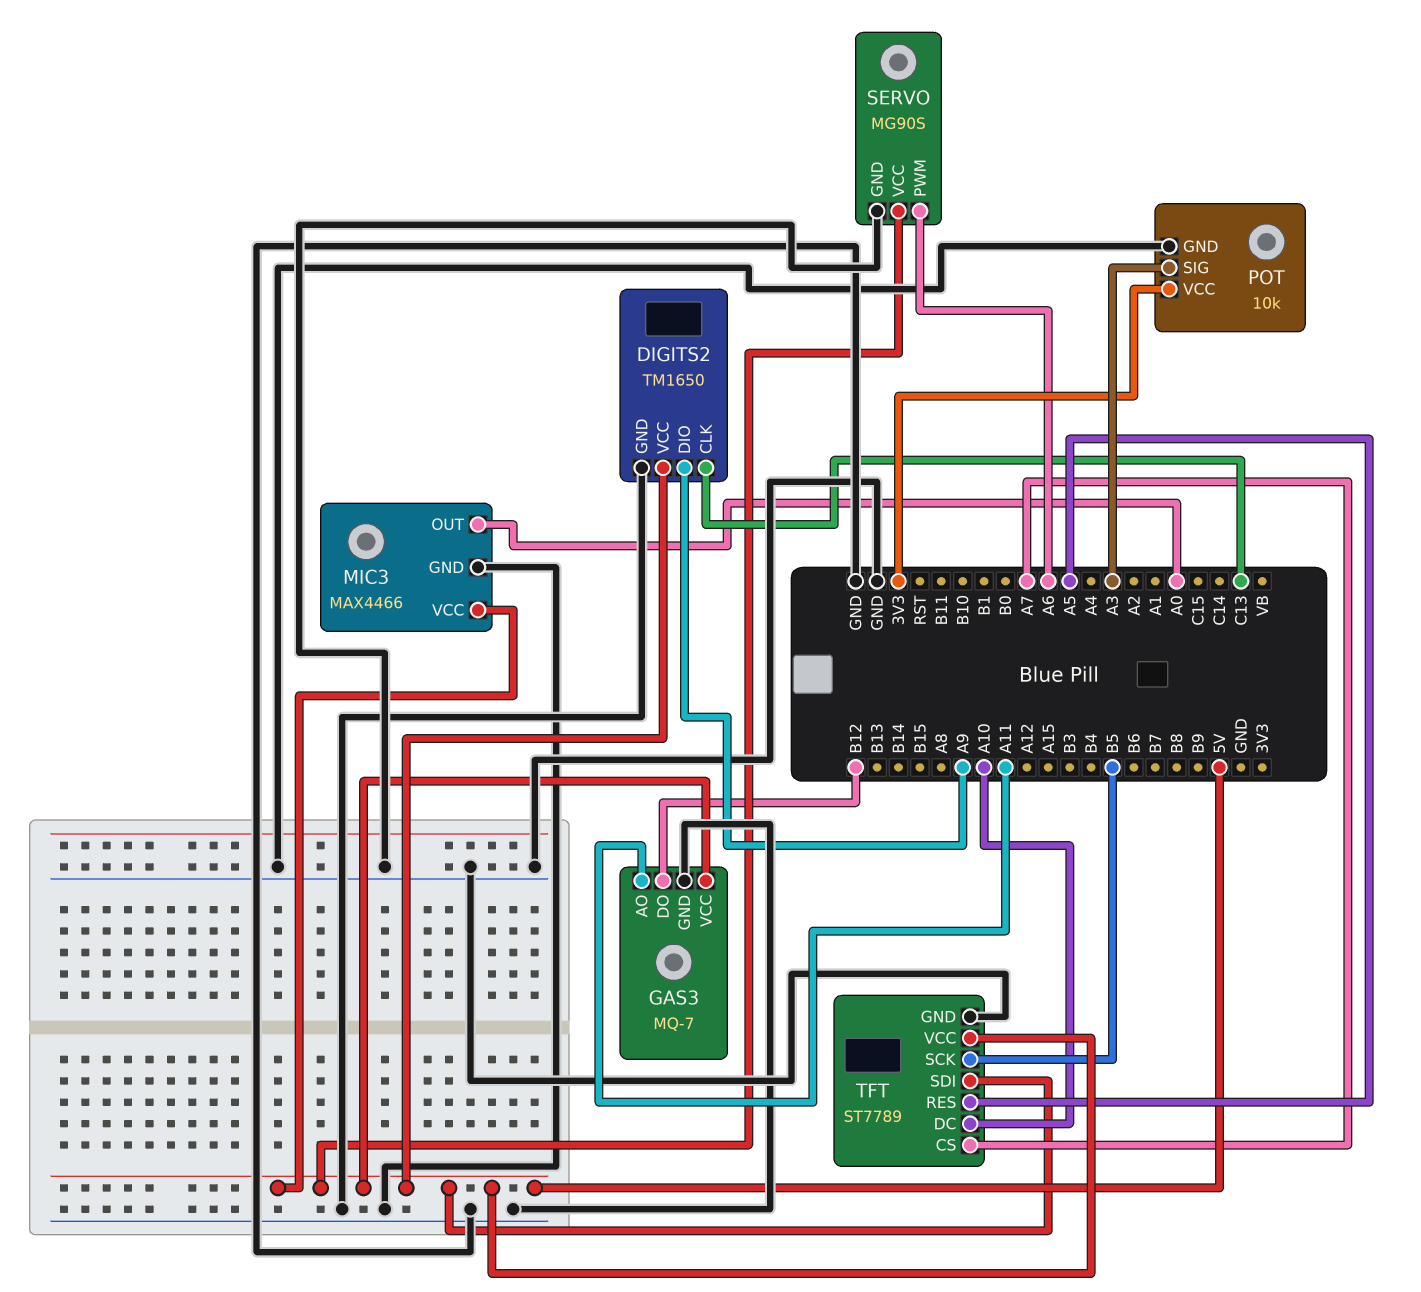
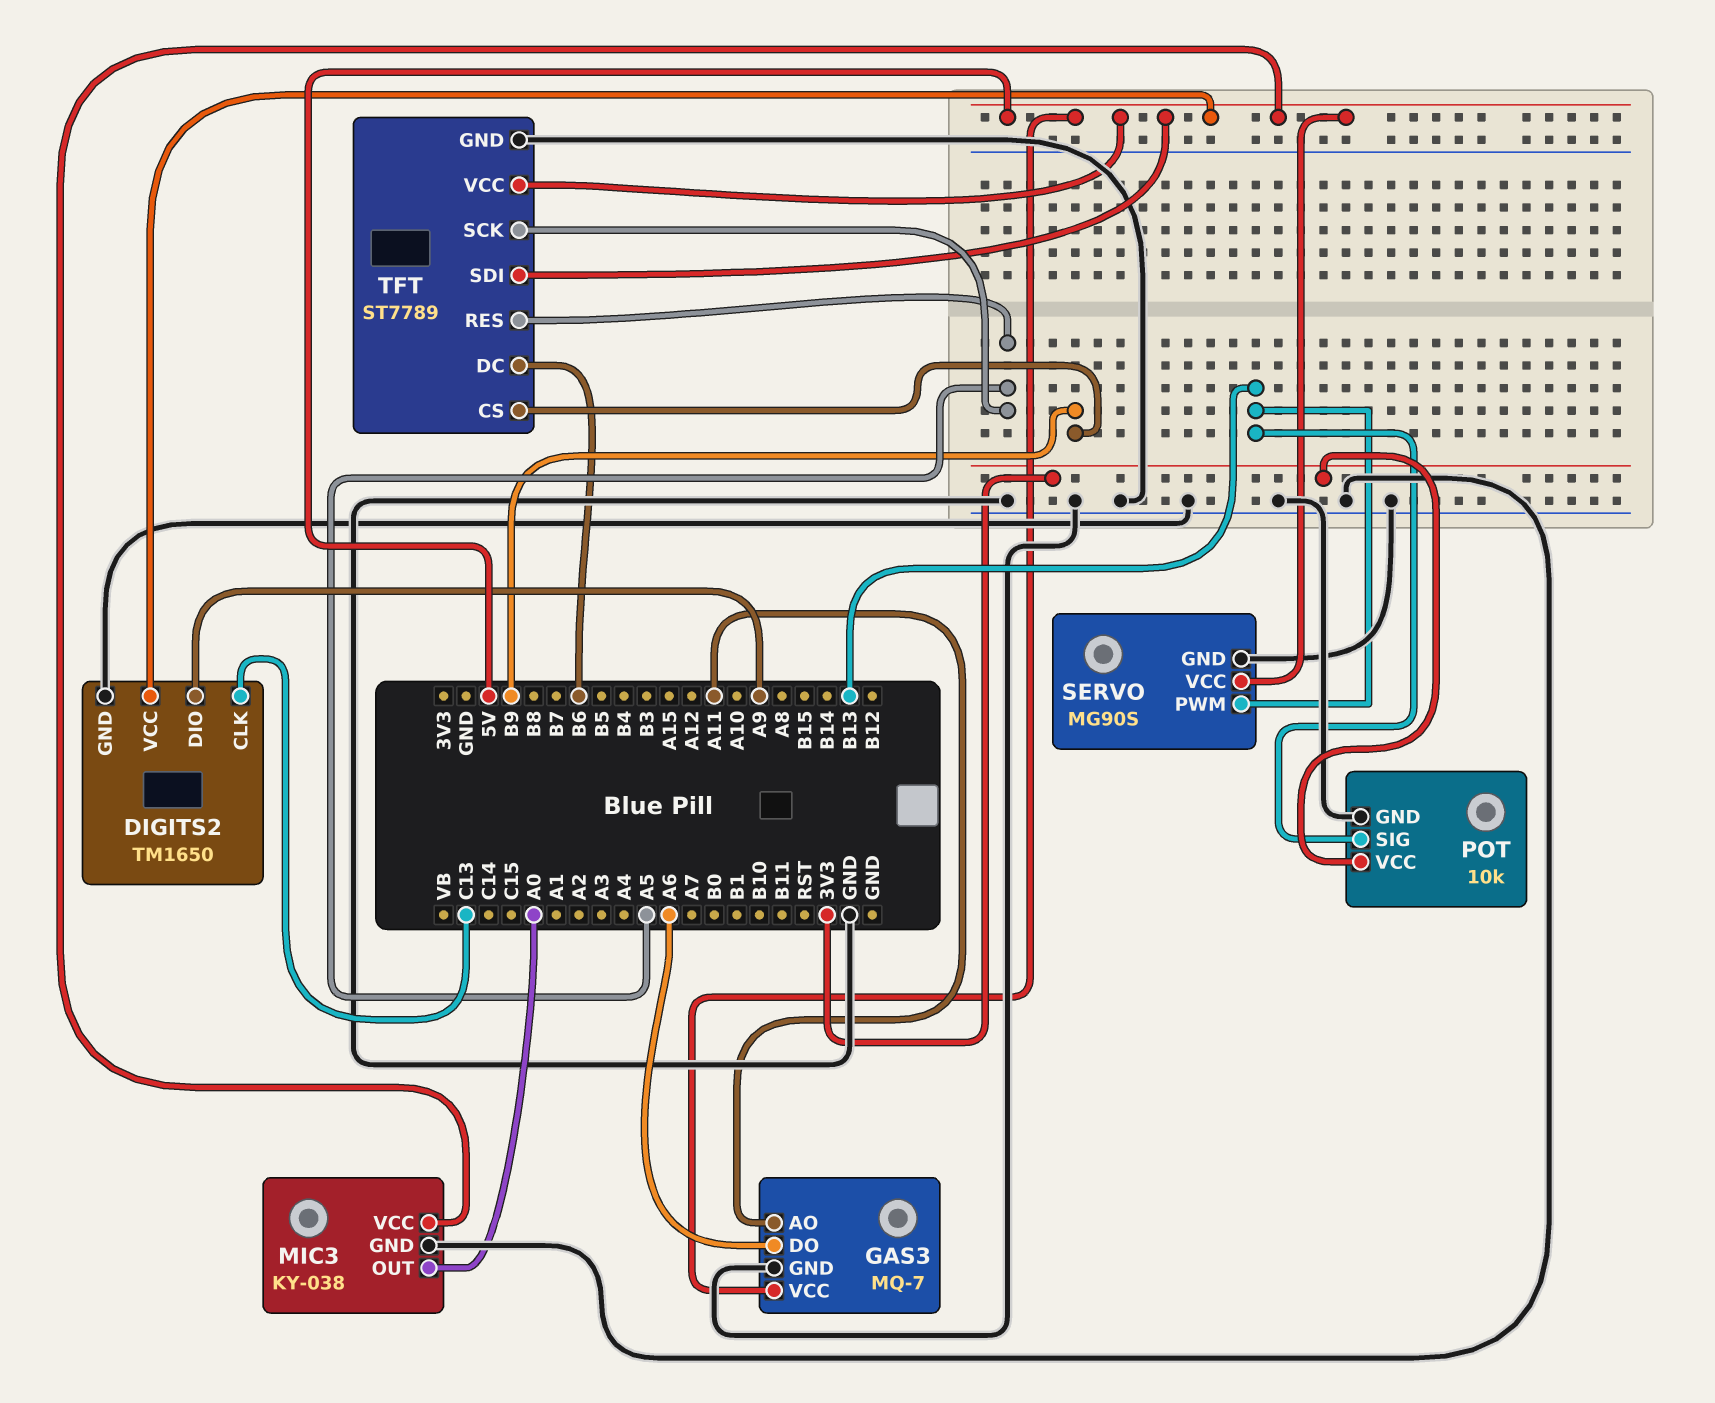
GAS3 pin DO: B12 -> A6
MIC3: MAX4466 -> KY-038
POT pin SIG: A3 -> B13
SERVO pin PWM: A6 -> B13
TFT pin CS: A7 -> B9
TFT pin DC: A10 -> B6
TFT pin SCK: B5 -> A5

